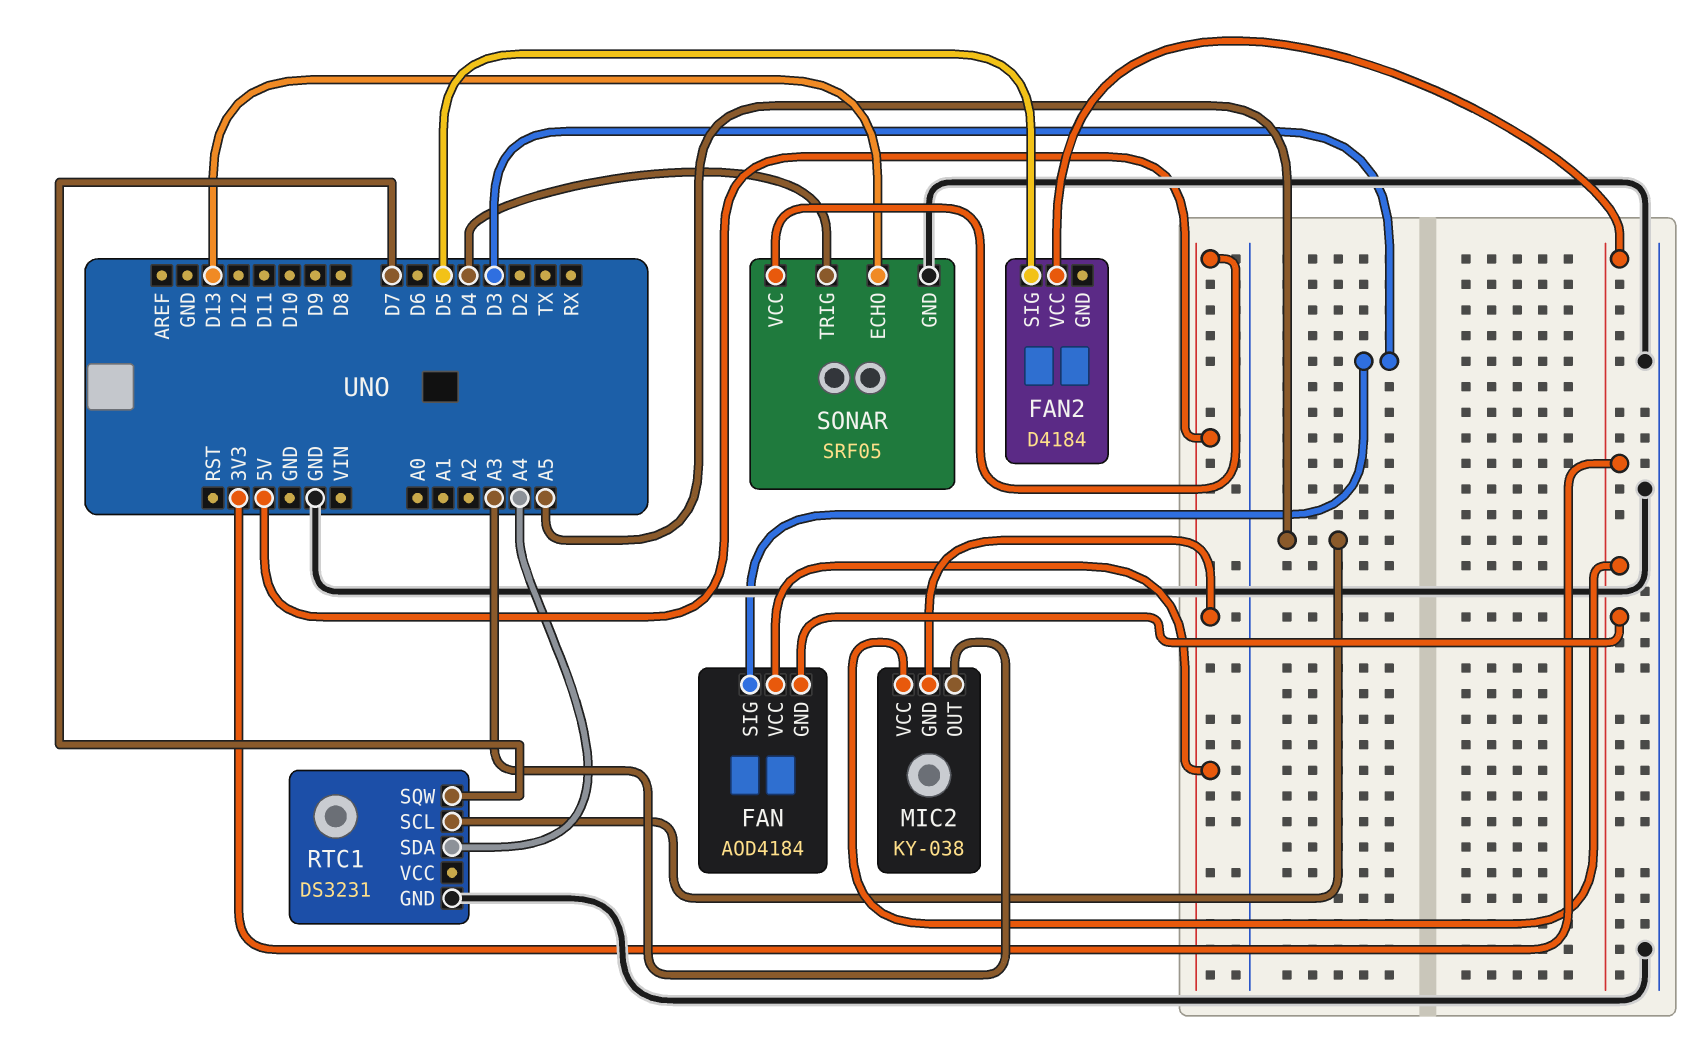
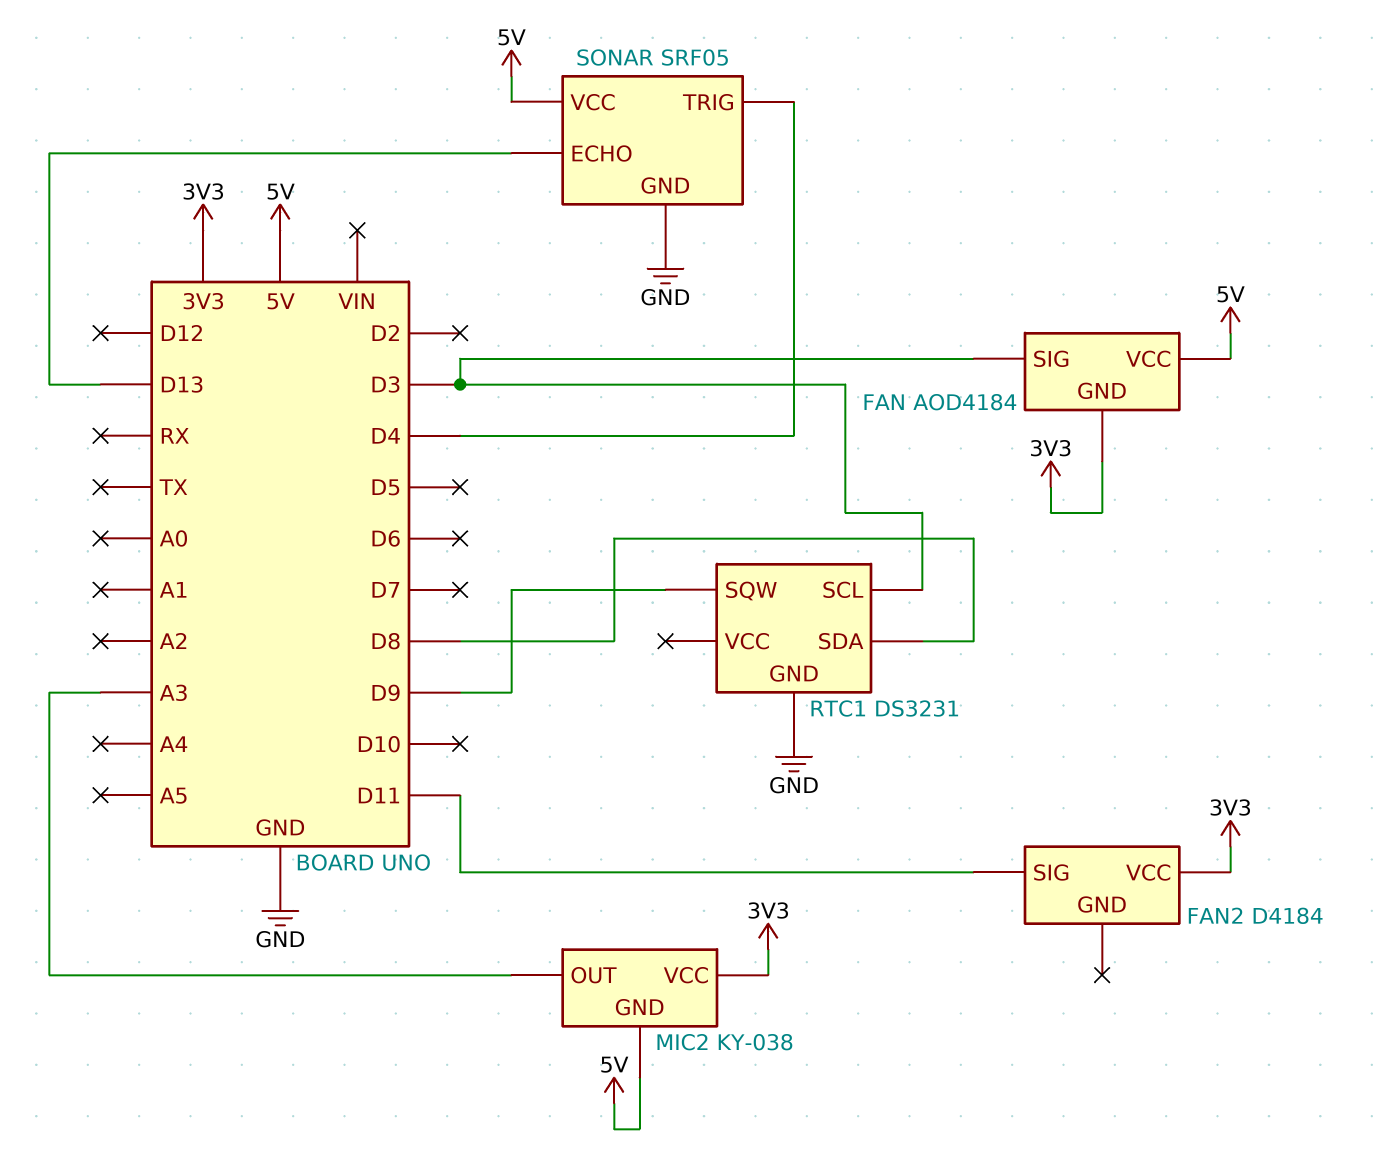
FAN2 pin SIG: D5 -> D11
RTC1 pin SCL: A5 -> D3
RTC1 pin SDA: A4 -> D8
RTC1 pin SQW: D7 -> D9

